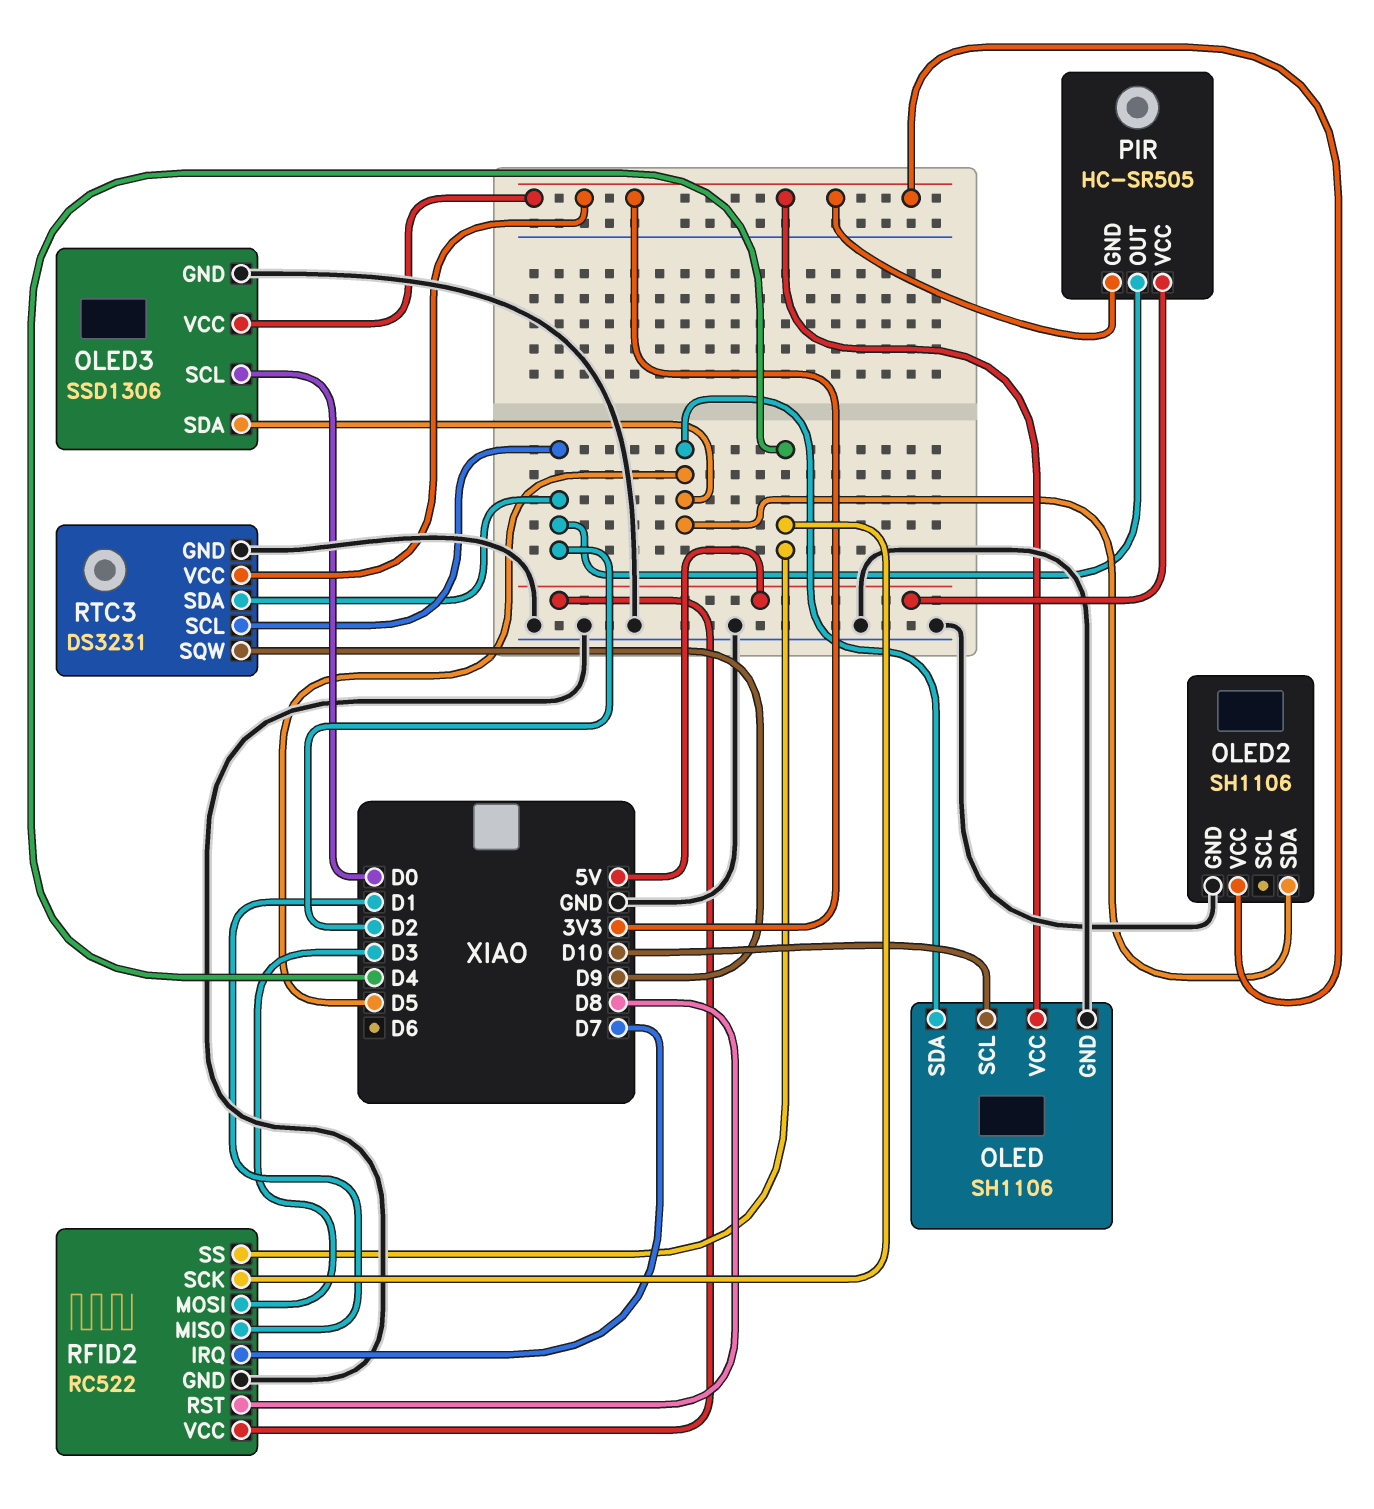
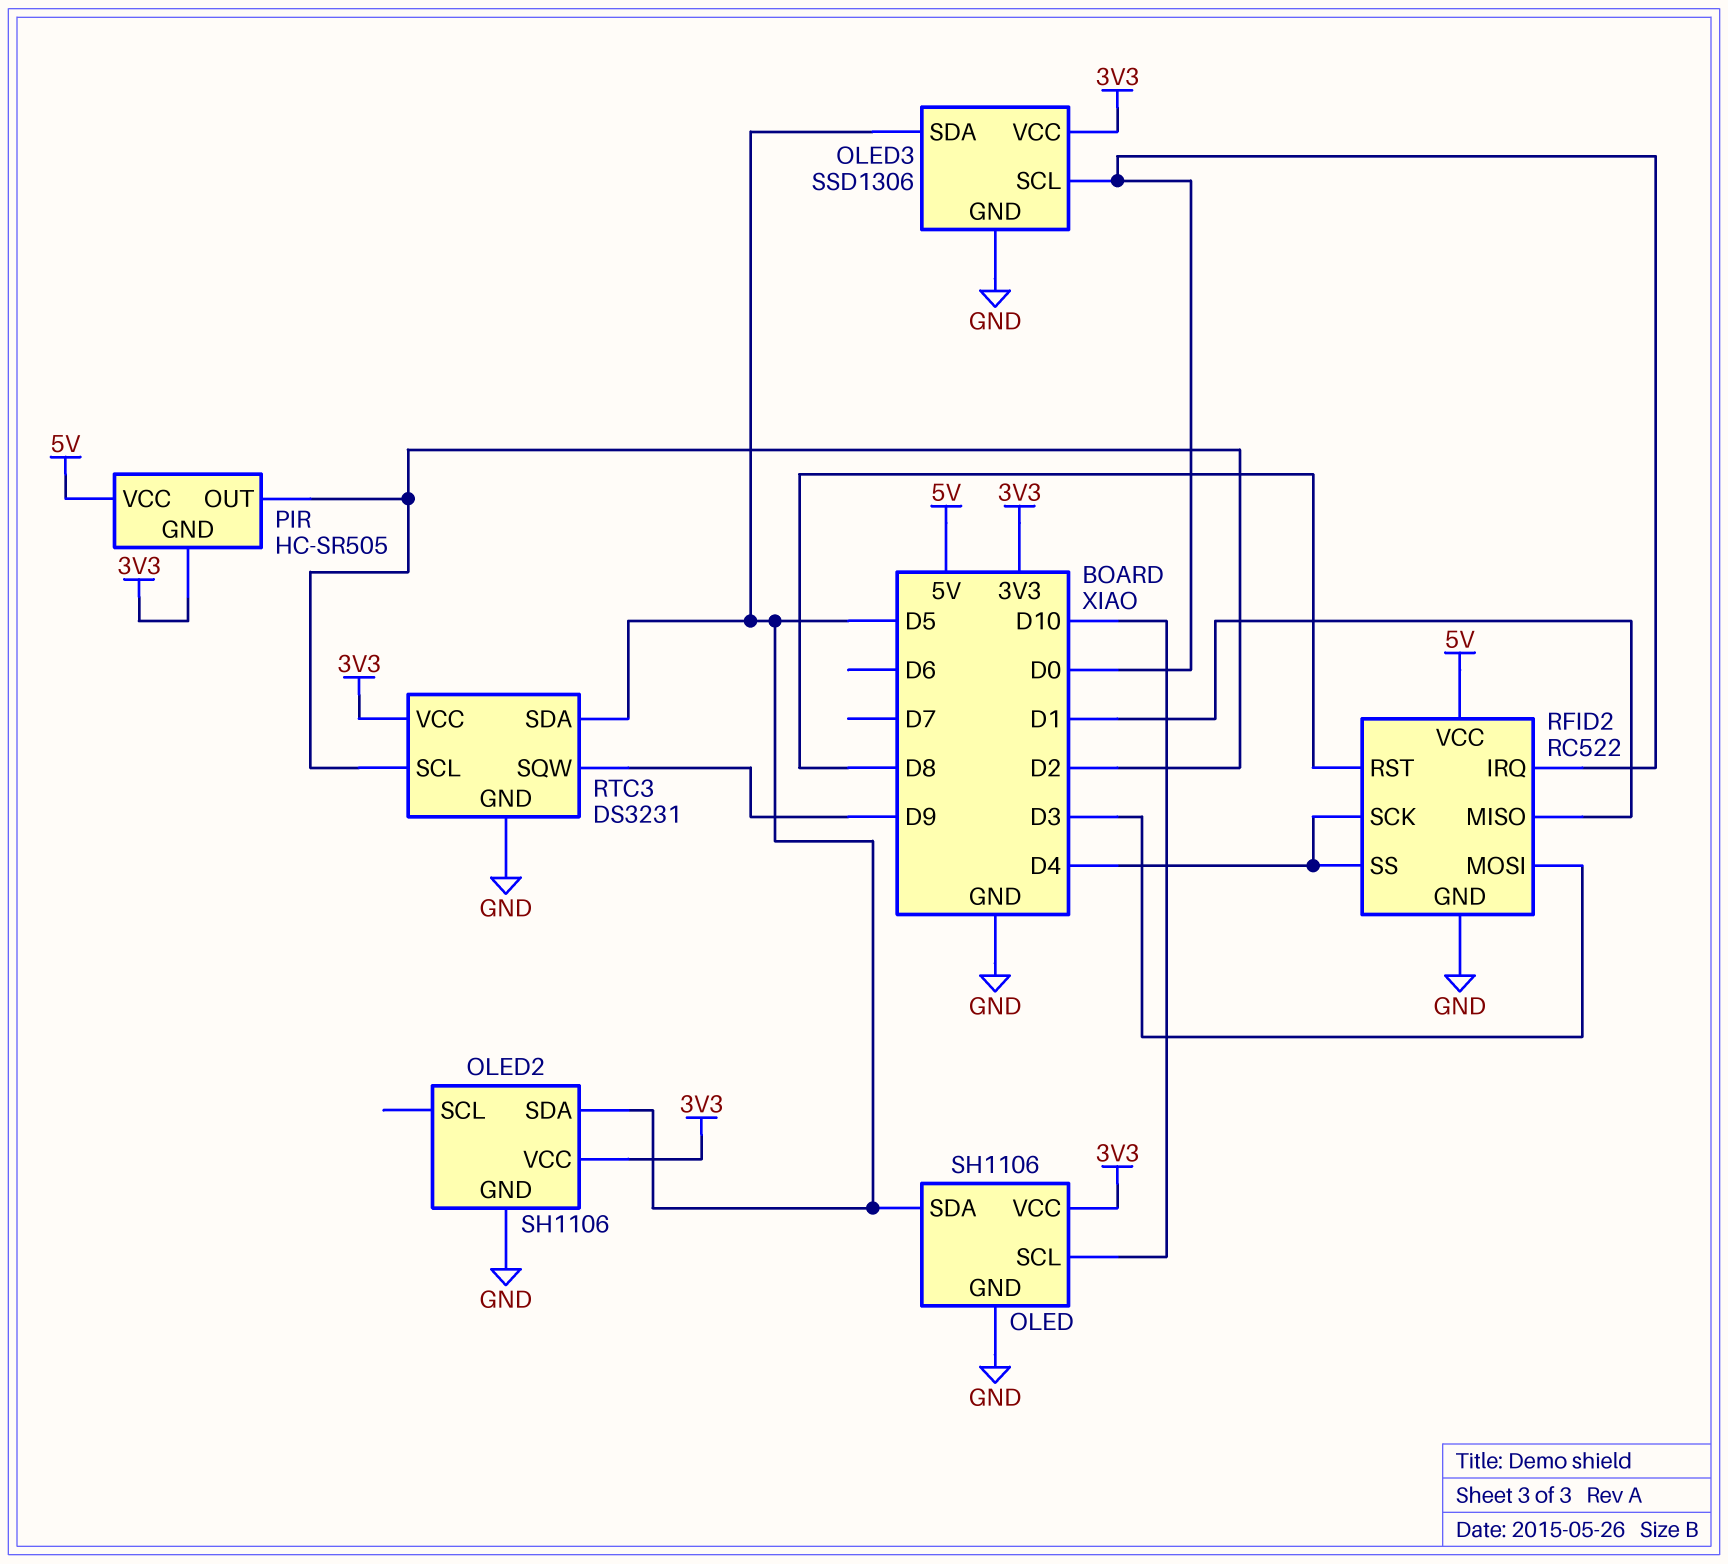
RFID2 pin IRQ: D7 -> D0
RTC3 pin SDA: D2 -> D5

